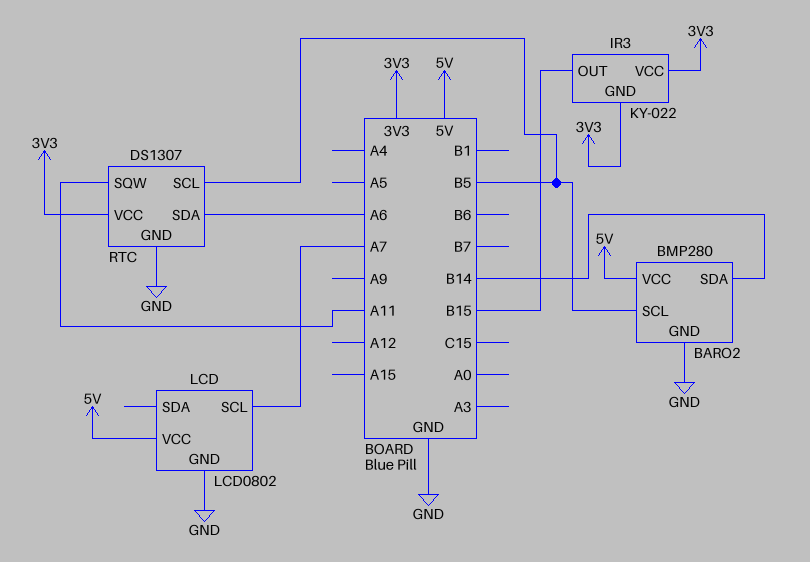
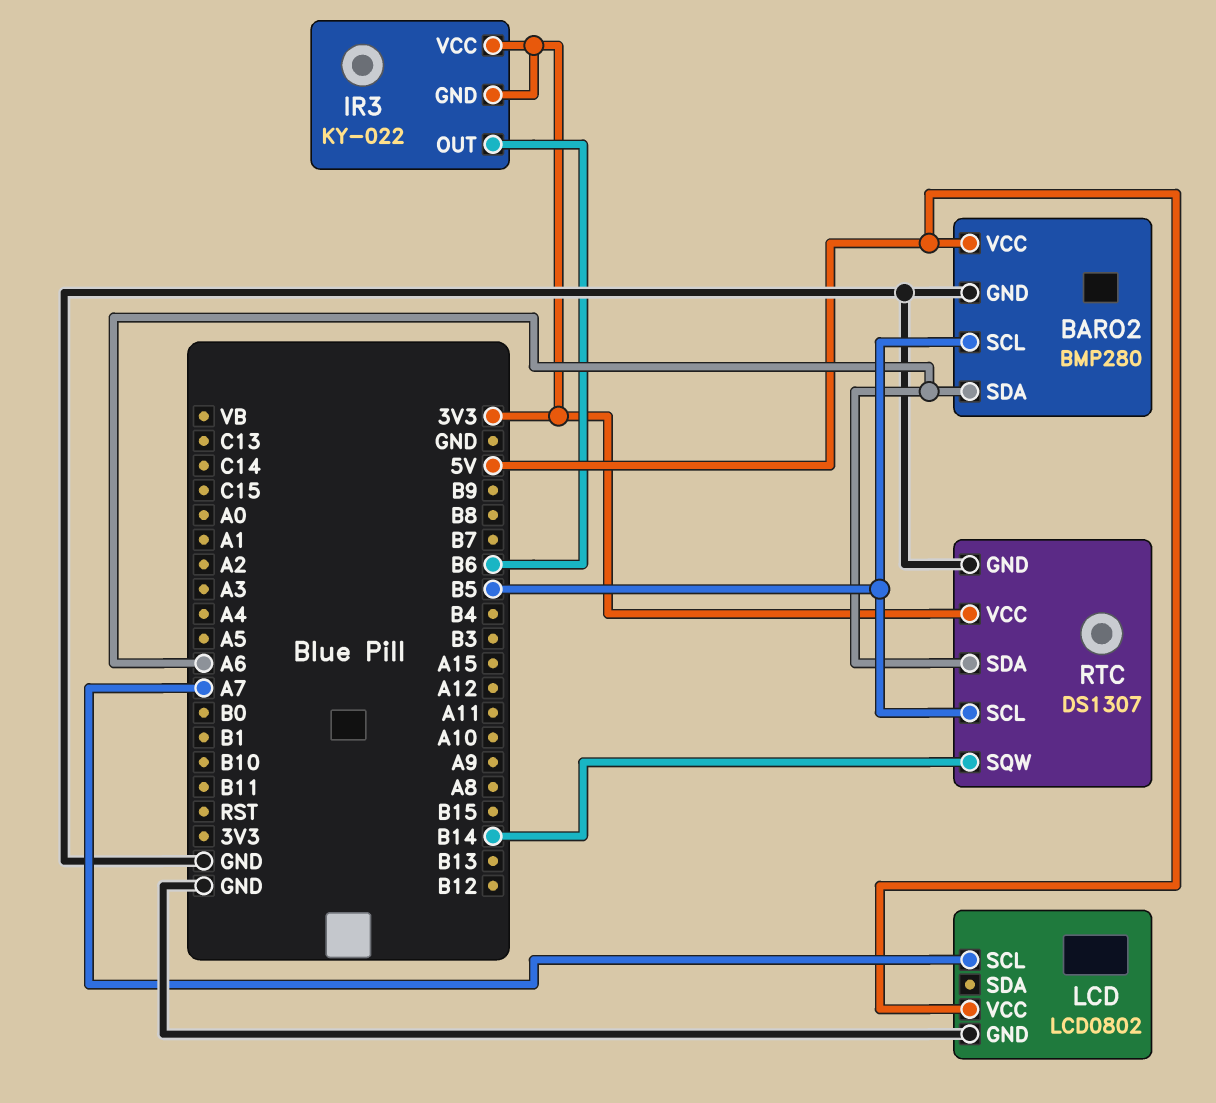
BARO2 pin SDA: B14 -> A6
IR3 pin OUT: B15 -> B6
RTC pin SQW: A11 -> B14

